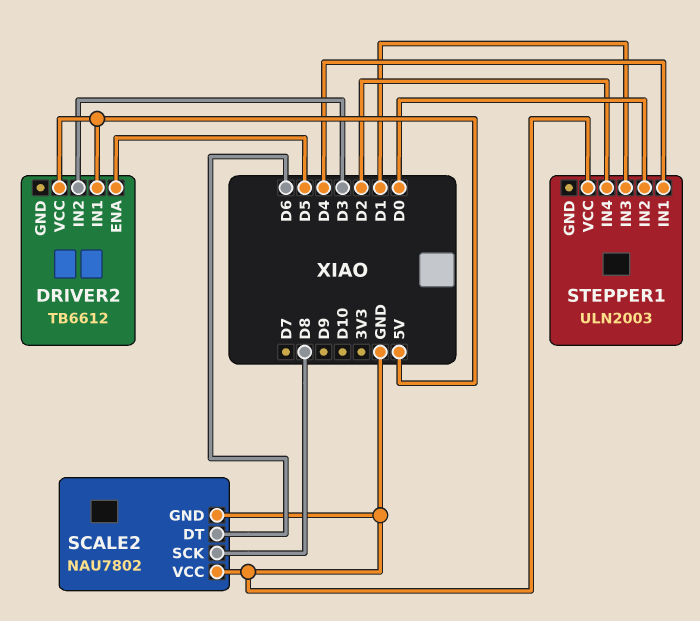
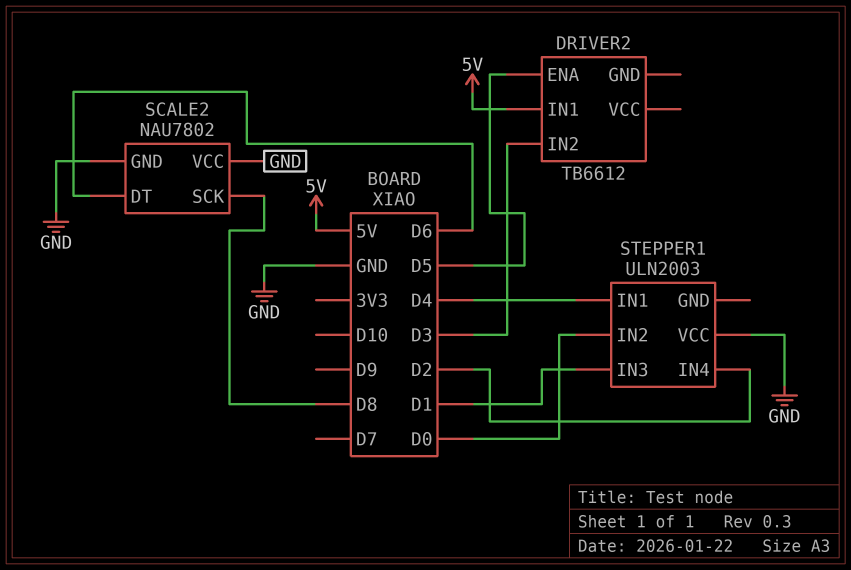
DRIVER2 pin VCC: 5V -> none

